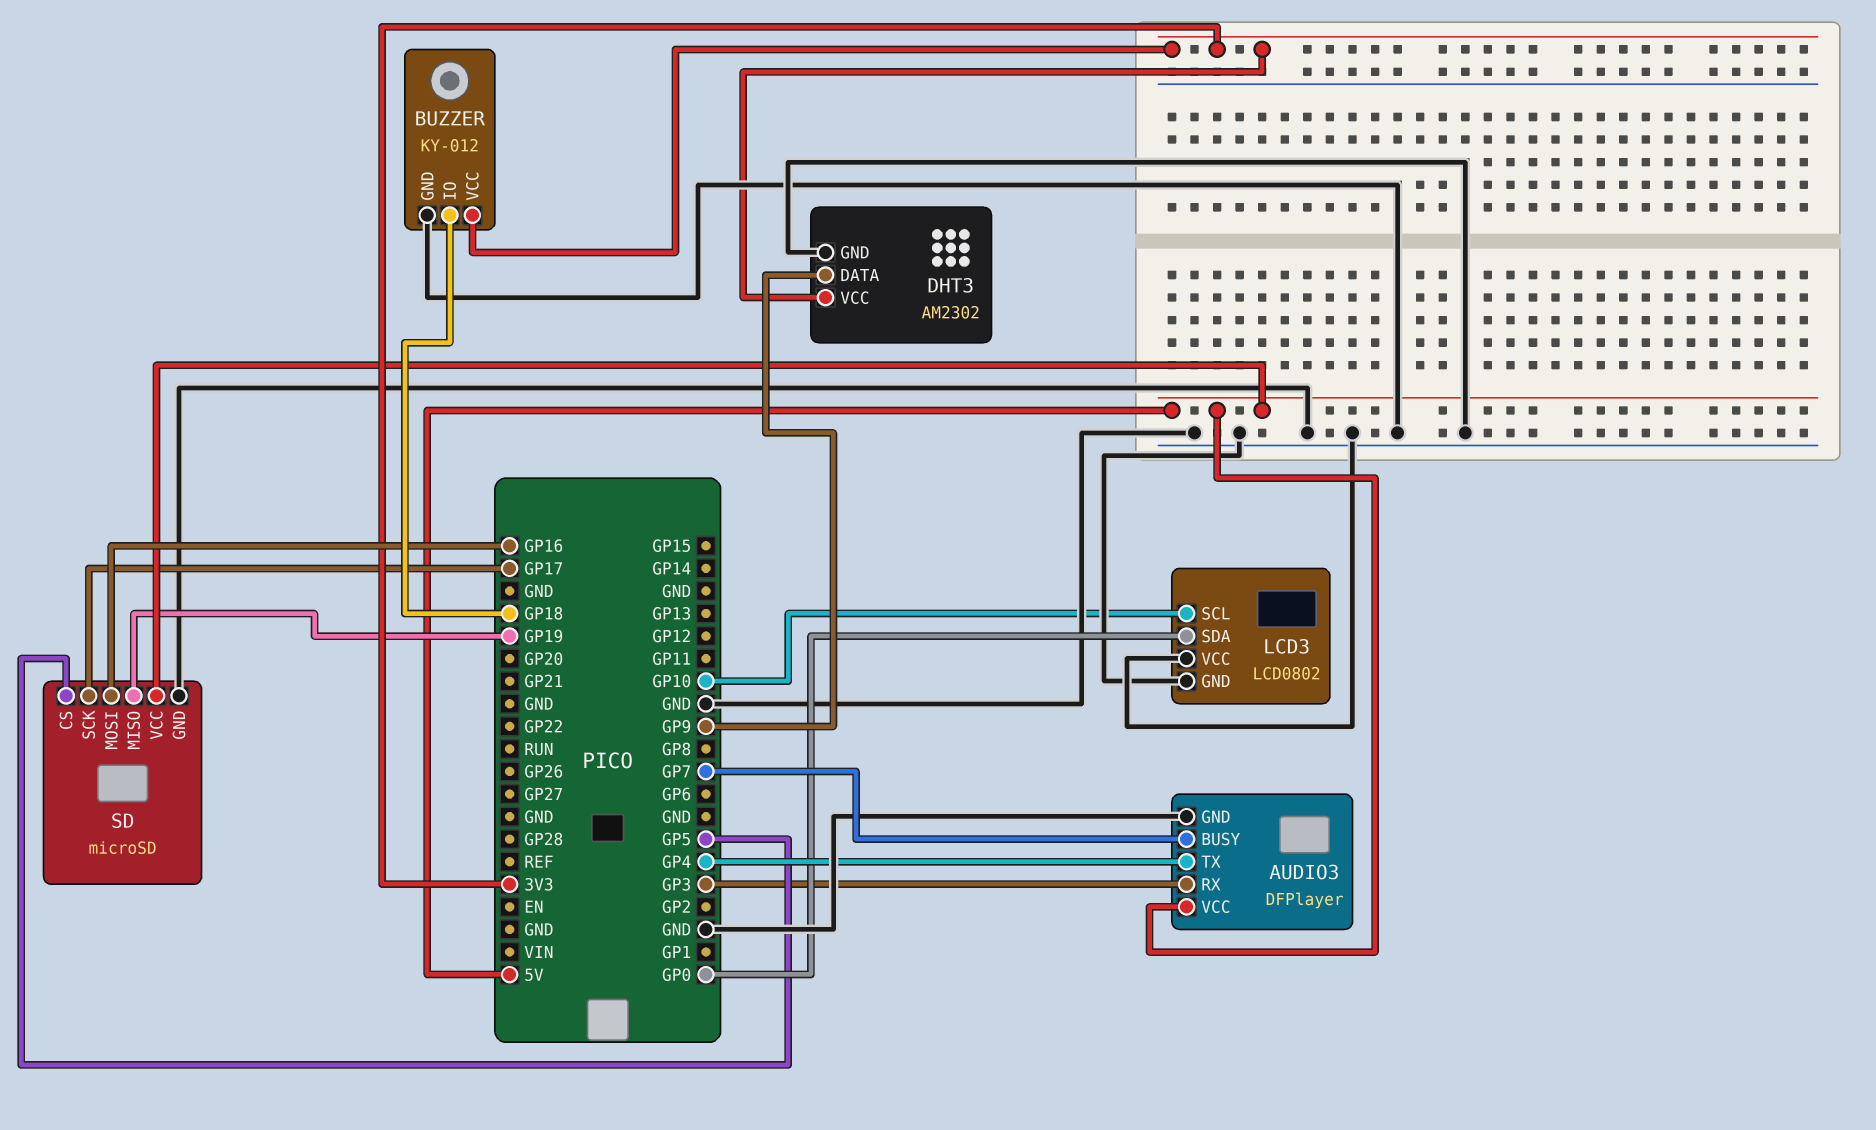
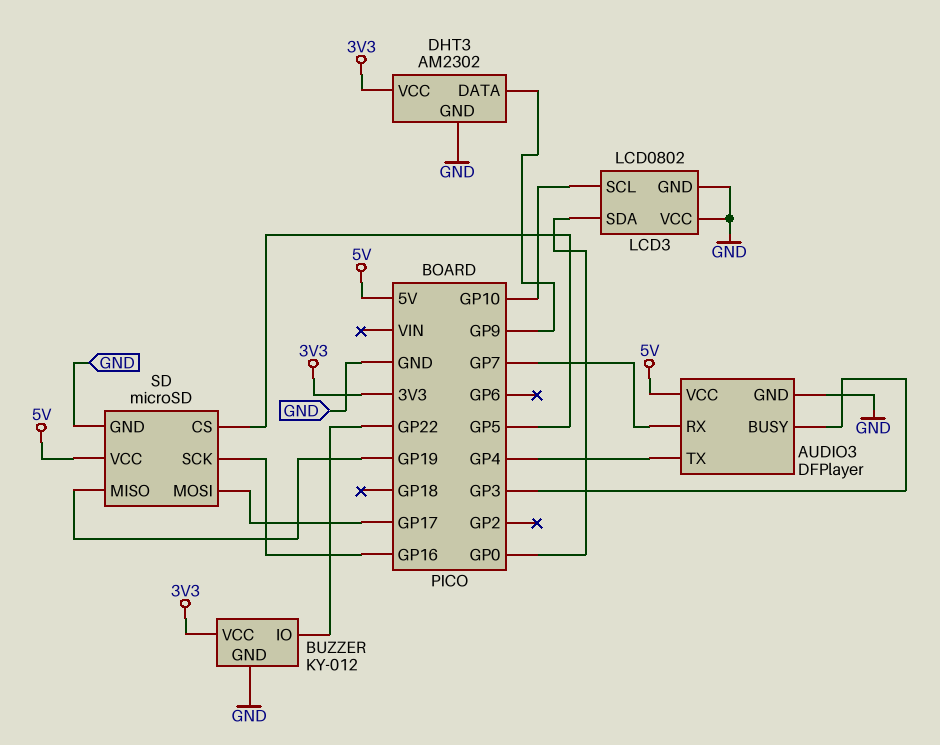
AUDIO3 pin BUSY: GP7 -> GP3
AUDIO3 pin RX: GP3 -> GP7
BUZZER pin IO: GP18 -> GP22
SD pin MOSI: GP16 -> GP17
SD pin SCK: GP17 -> GP16

